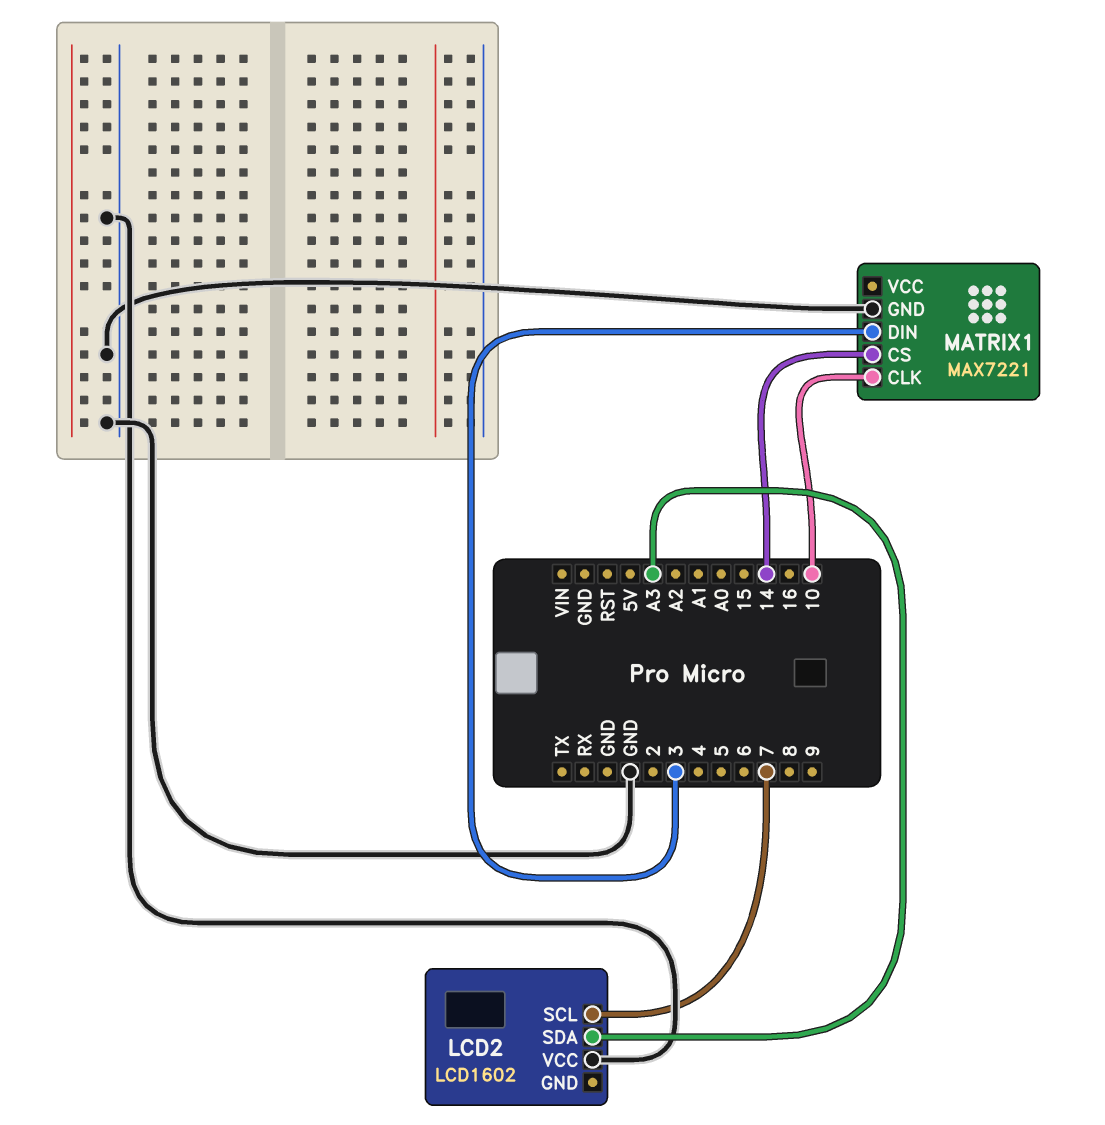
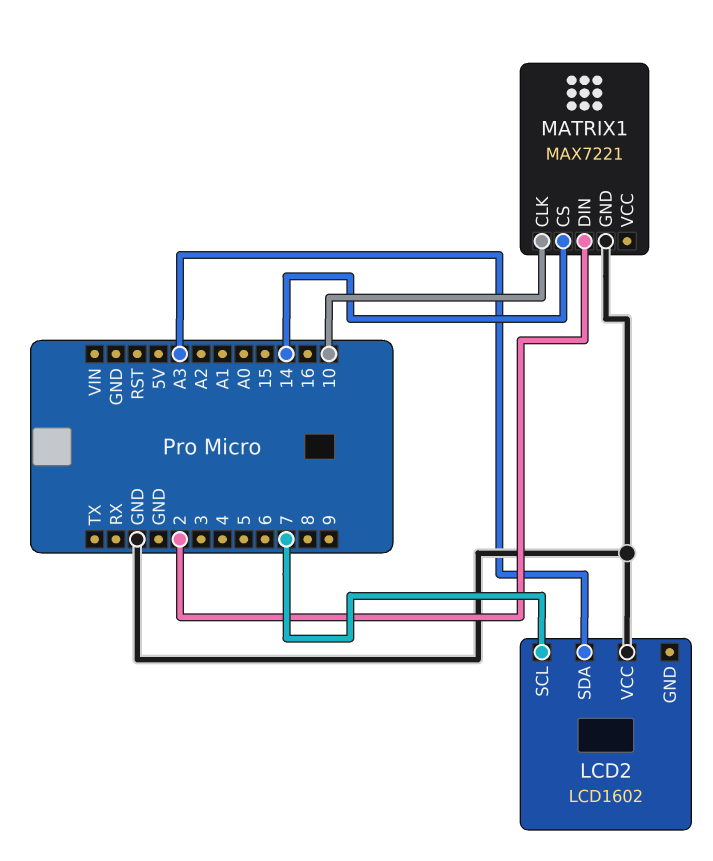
MATRIX1 pin DIN: 3 -> 2

